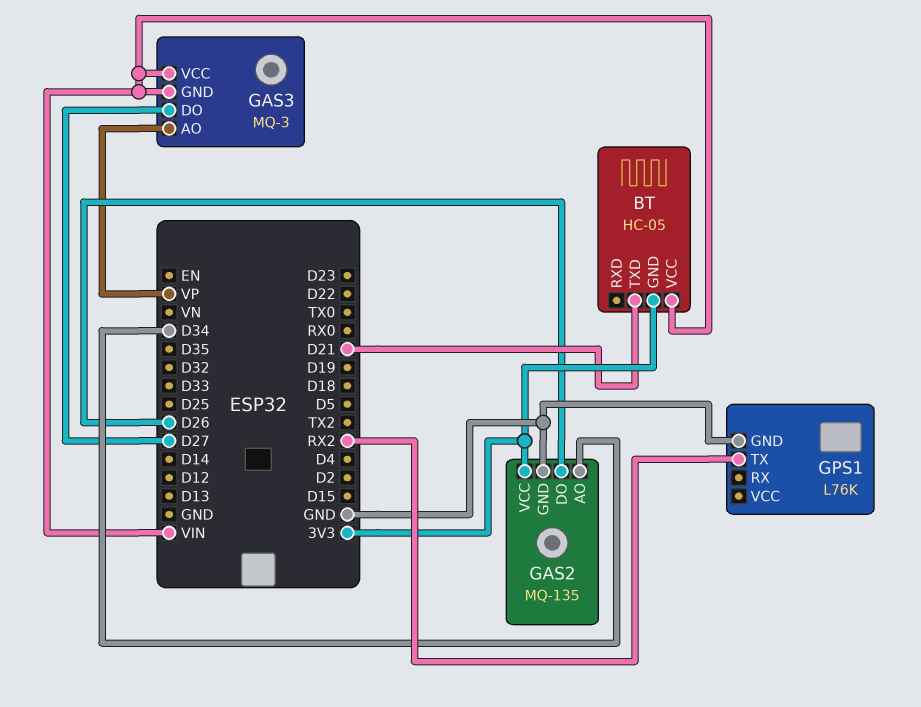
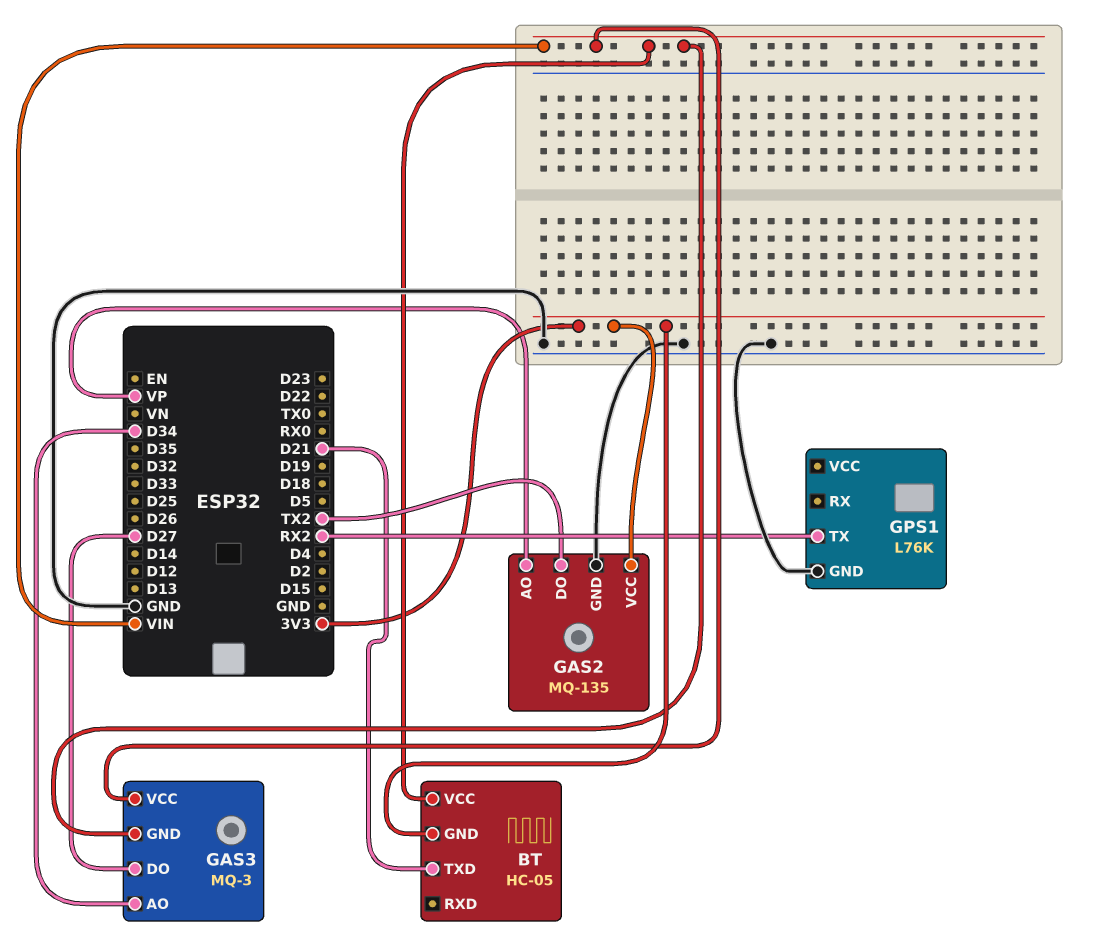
GAS2 pin AO: D34 -> VP
GAS2 pin DO: D26 -> TX2
GAS3 pin AO: VP -> D34

